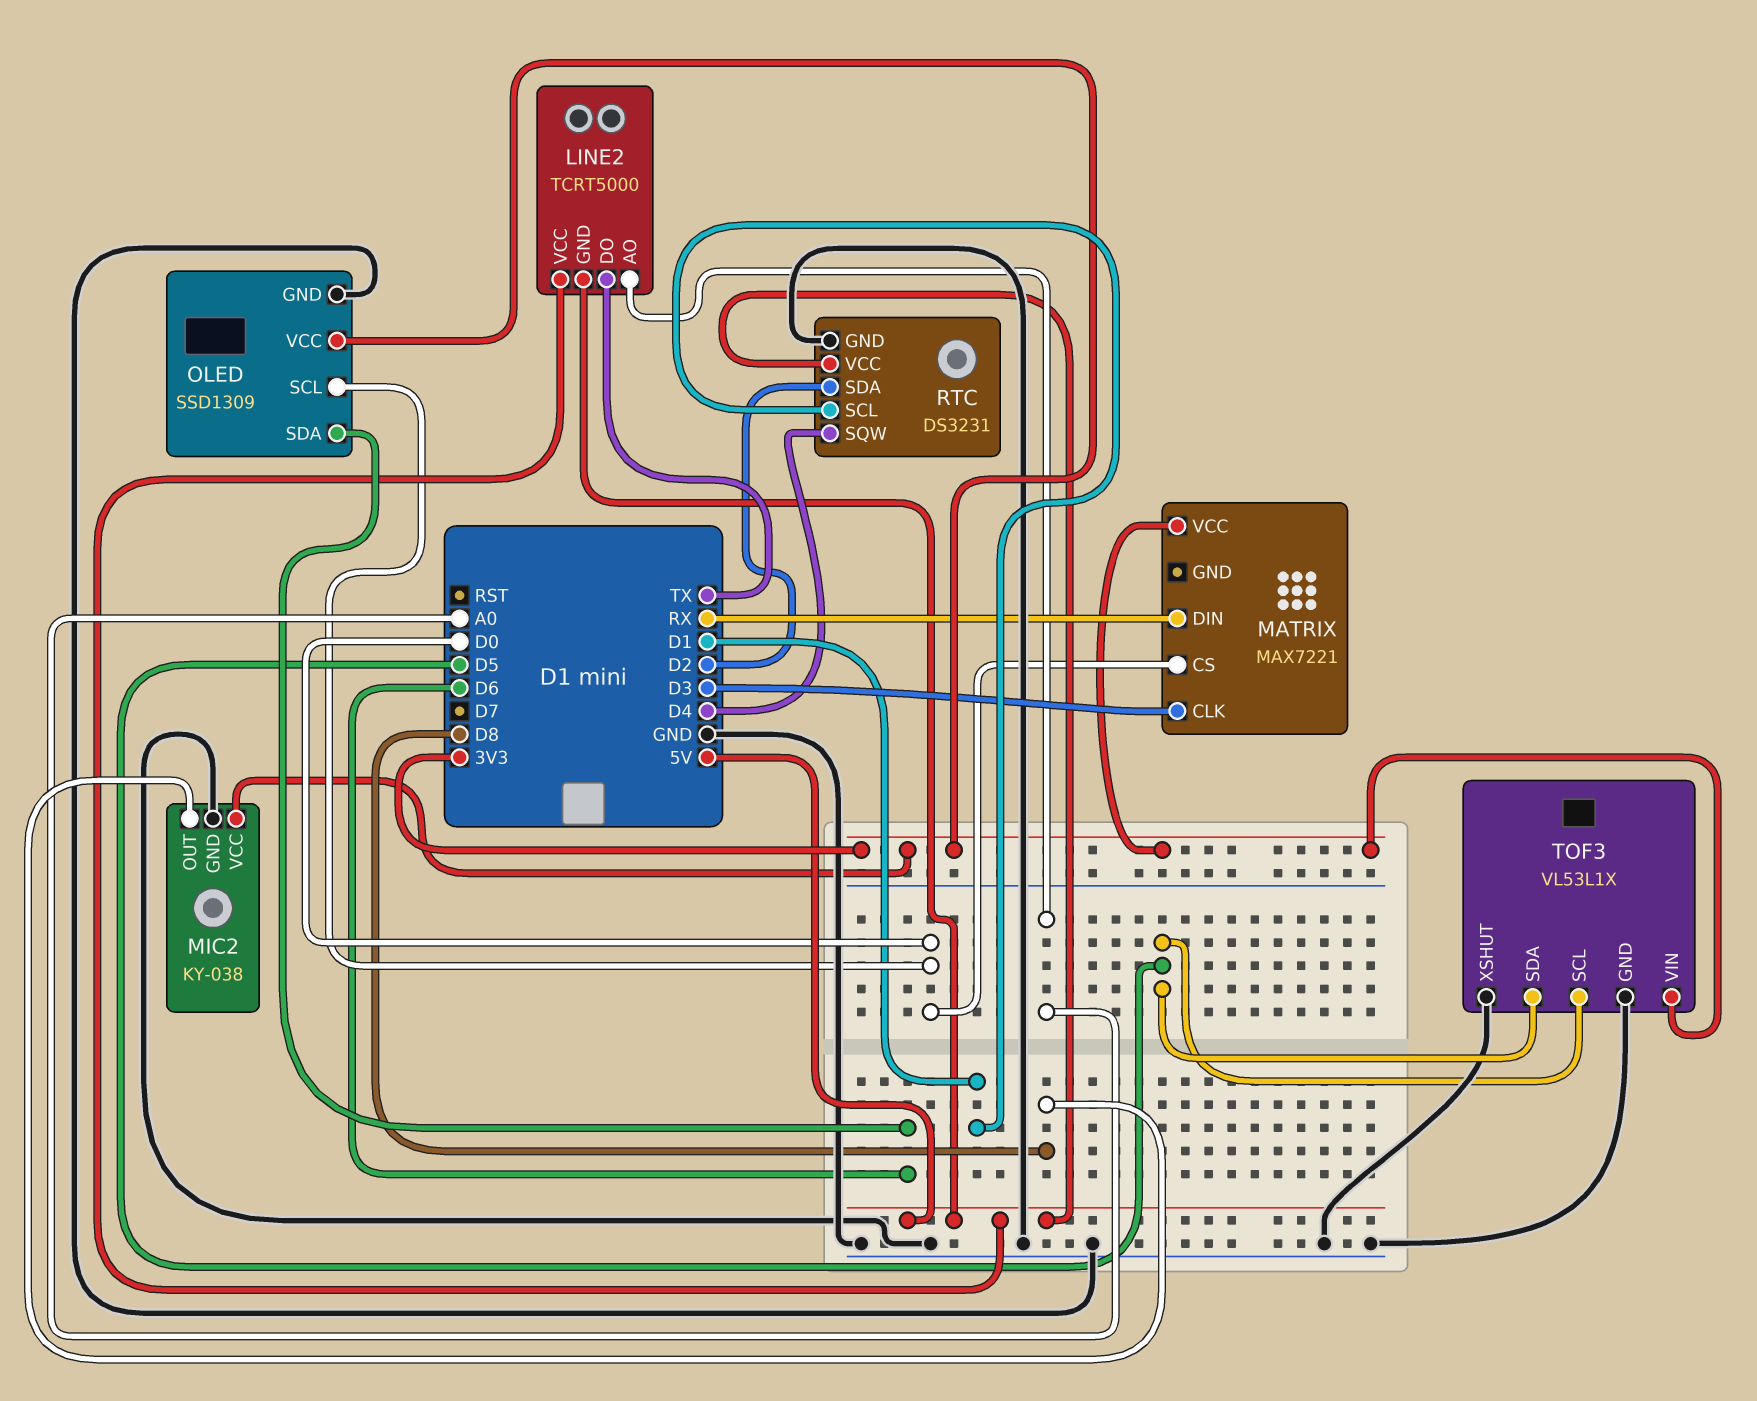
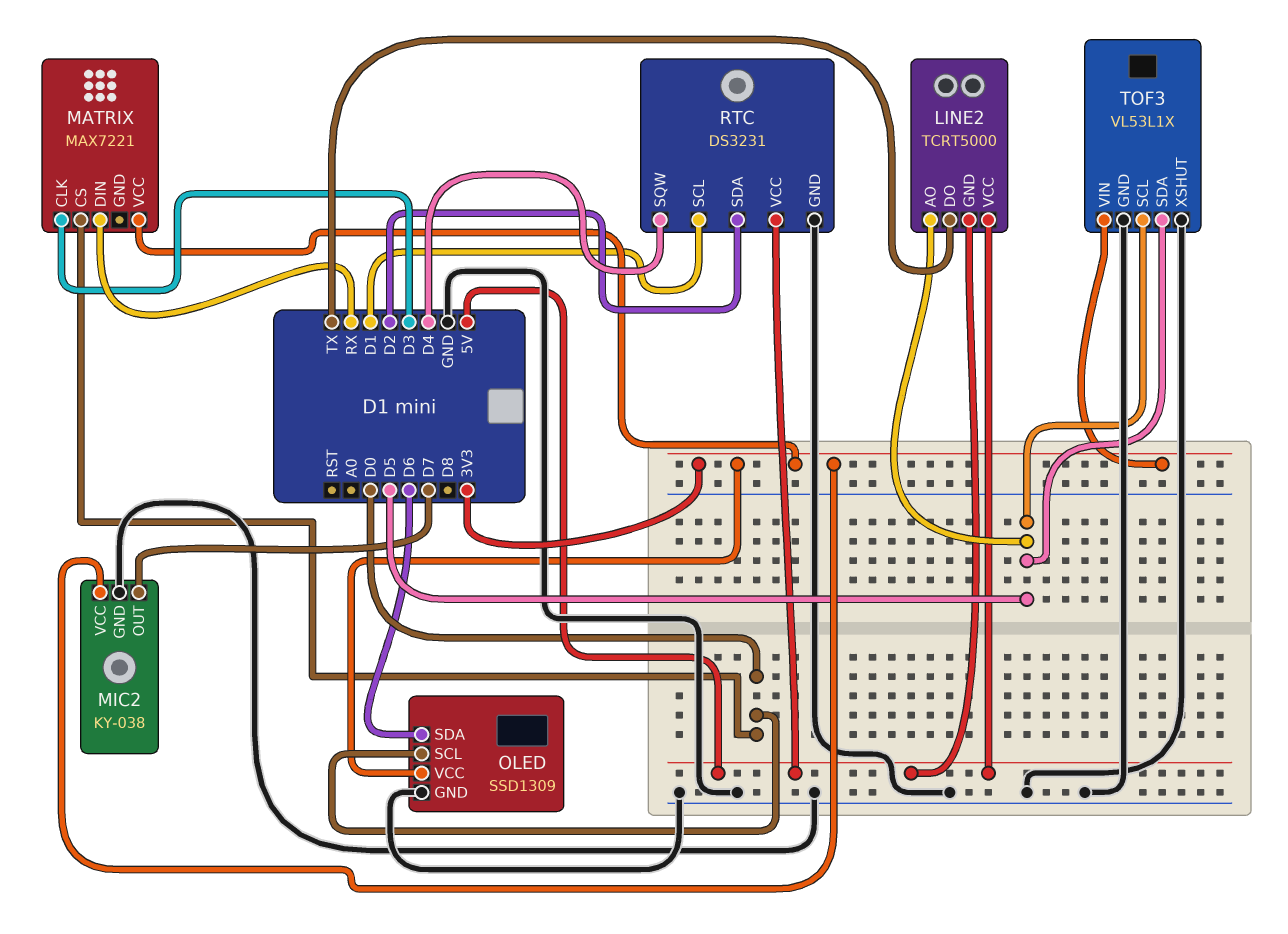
LINE2 pin AO: A0 -> D5
MIC2 pin OUT: D8 -> D7

